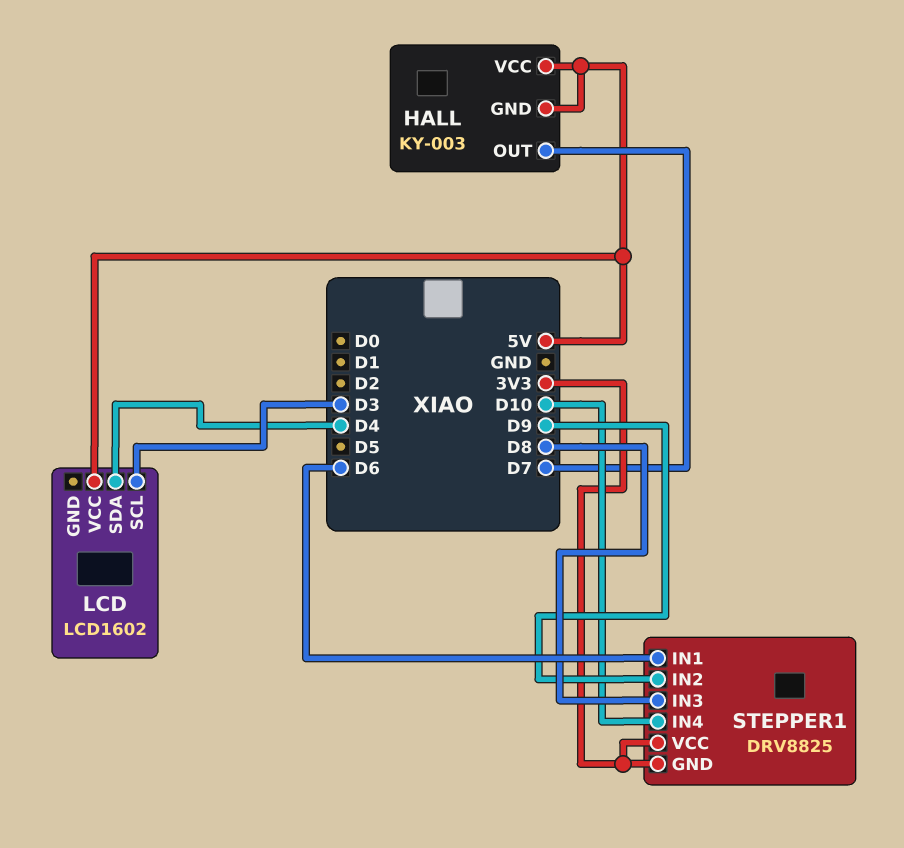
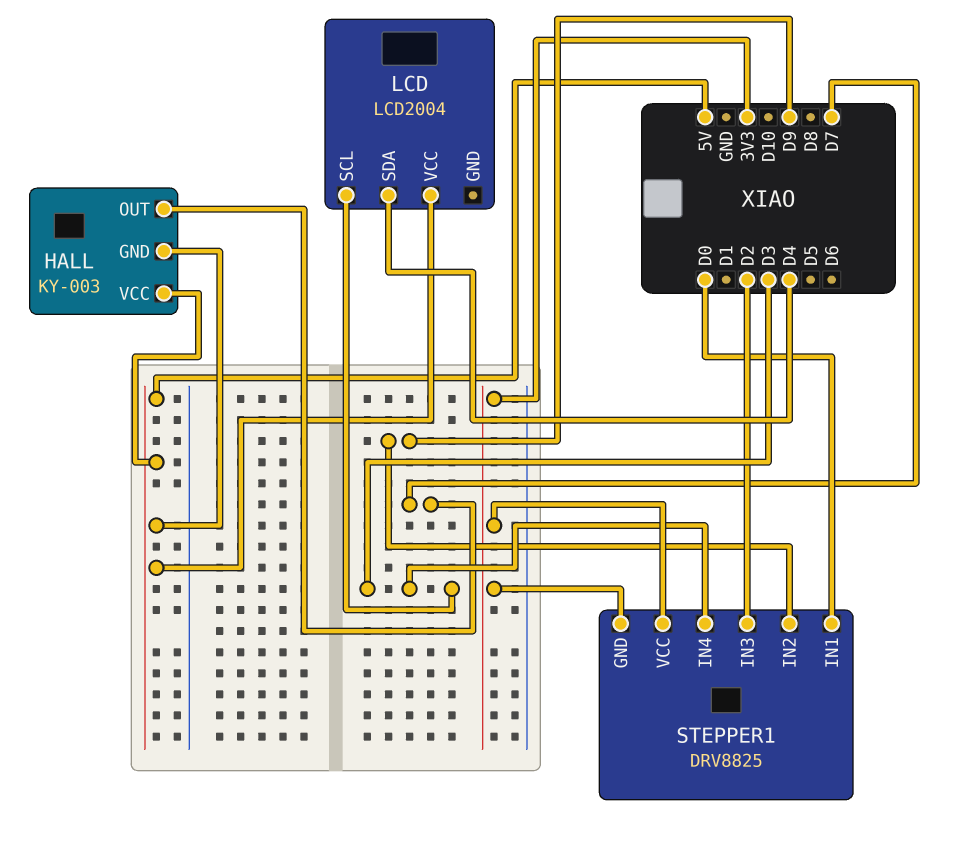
LCD: LCD1602 -> LCD2004
STEPPER1 pin IN1: D6 -> D0
STEPPER1 pin IN3: D8 -> D2
STEPPER1 pin IN4: D10 -> D3

